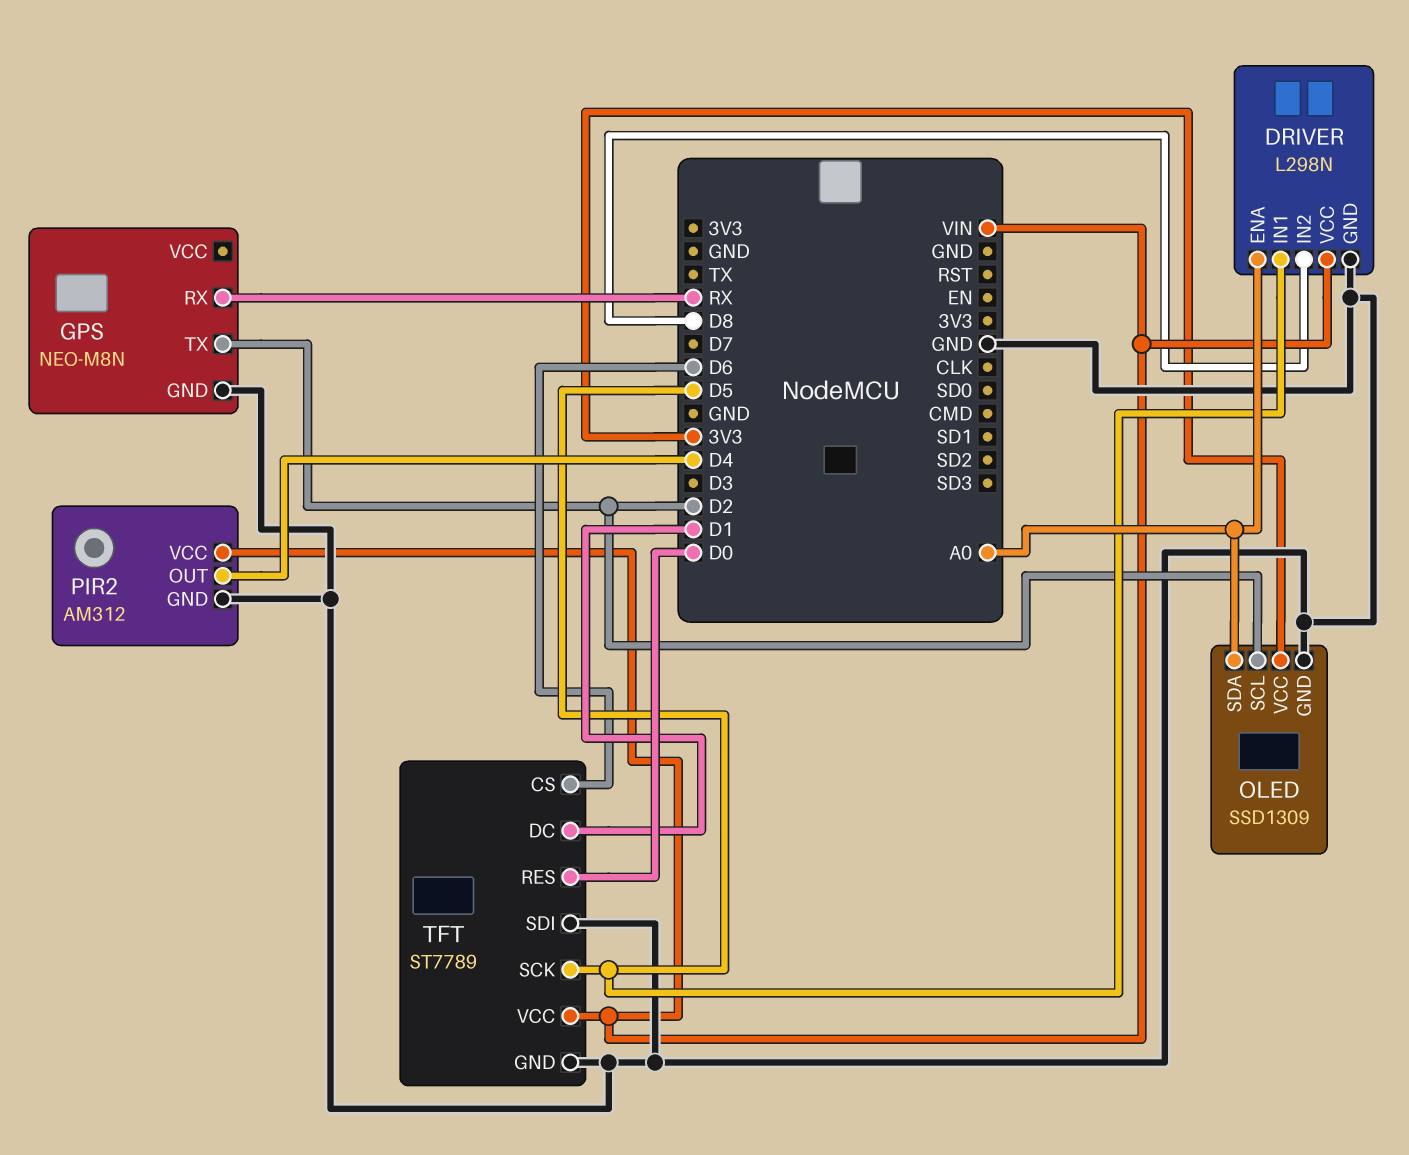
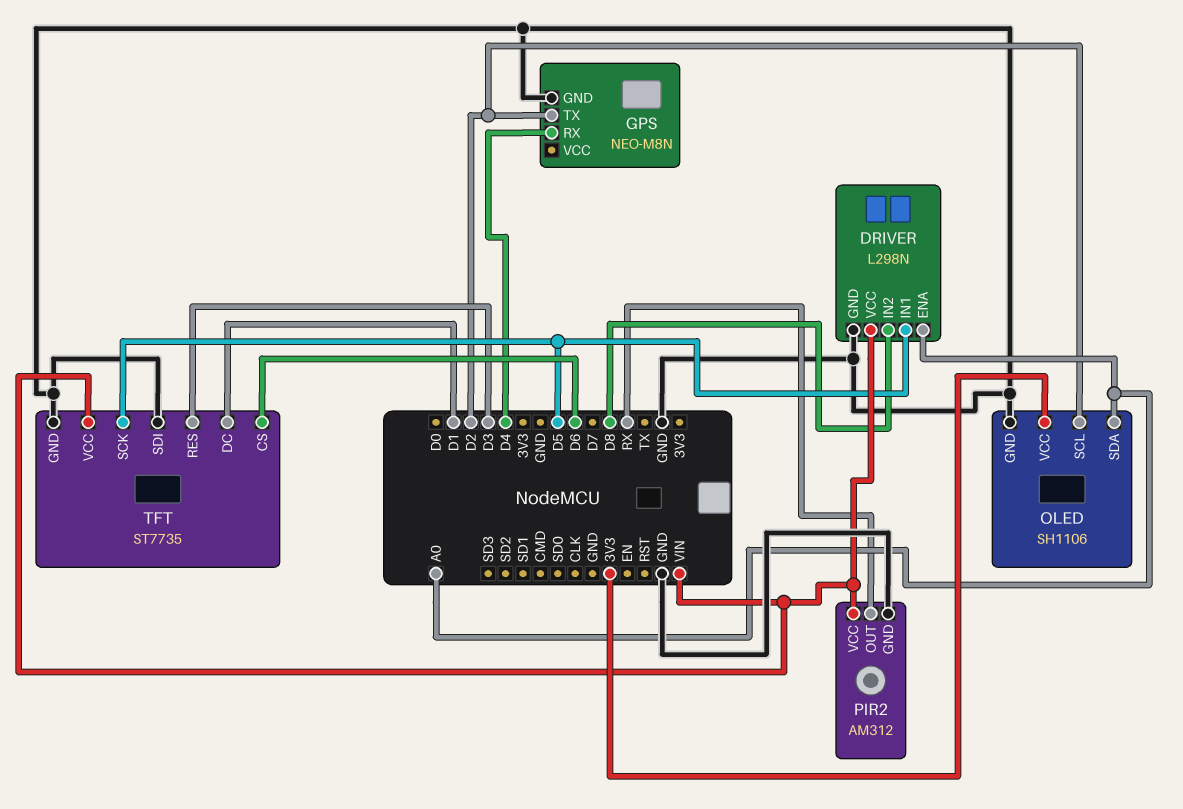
GPS pin RX: RX -> D4
OLED: SSD1309 -> SH1106
PIR2 pin OUT: D4 -> RX
TFT: ST7789 -> ST7735
TFT pin RES: D0 -> D3

